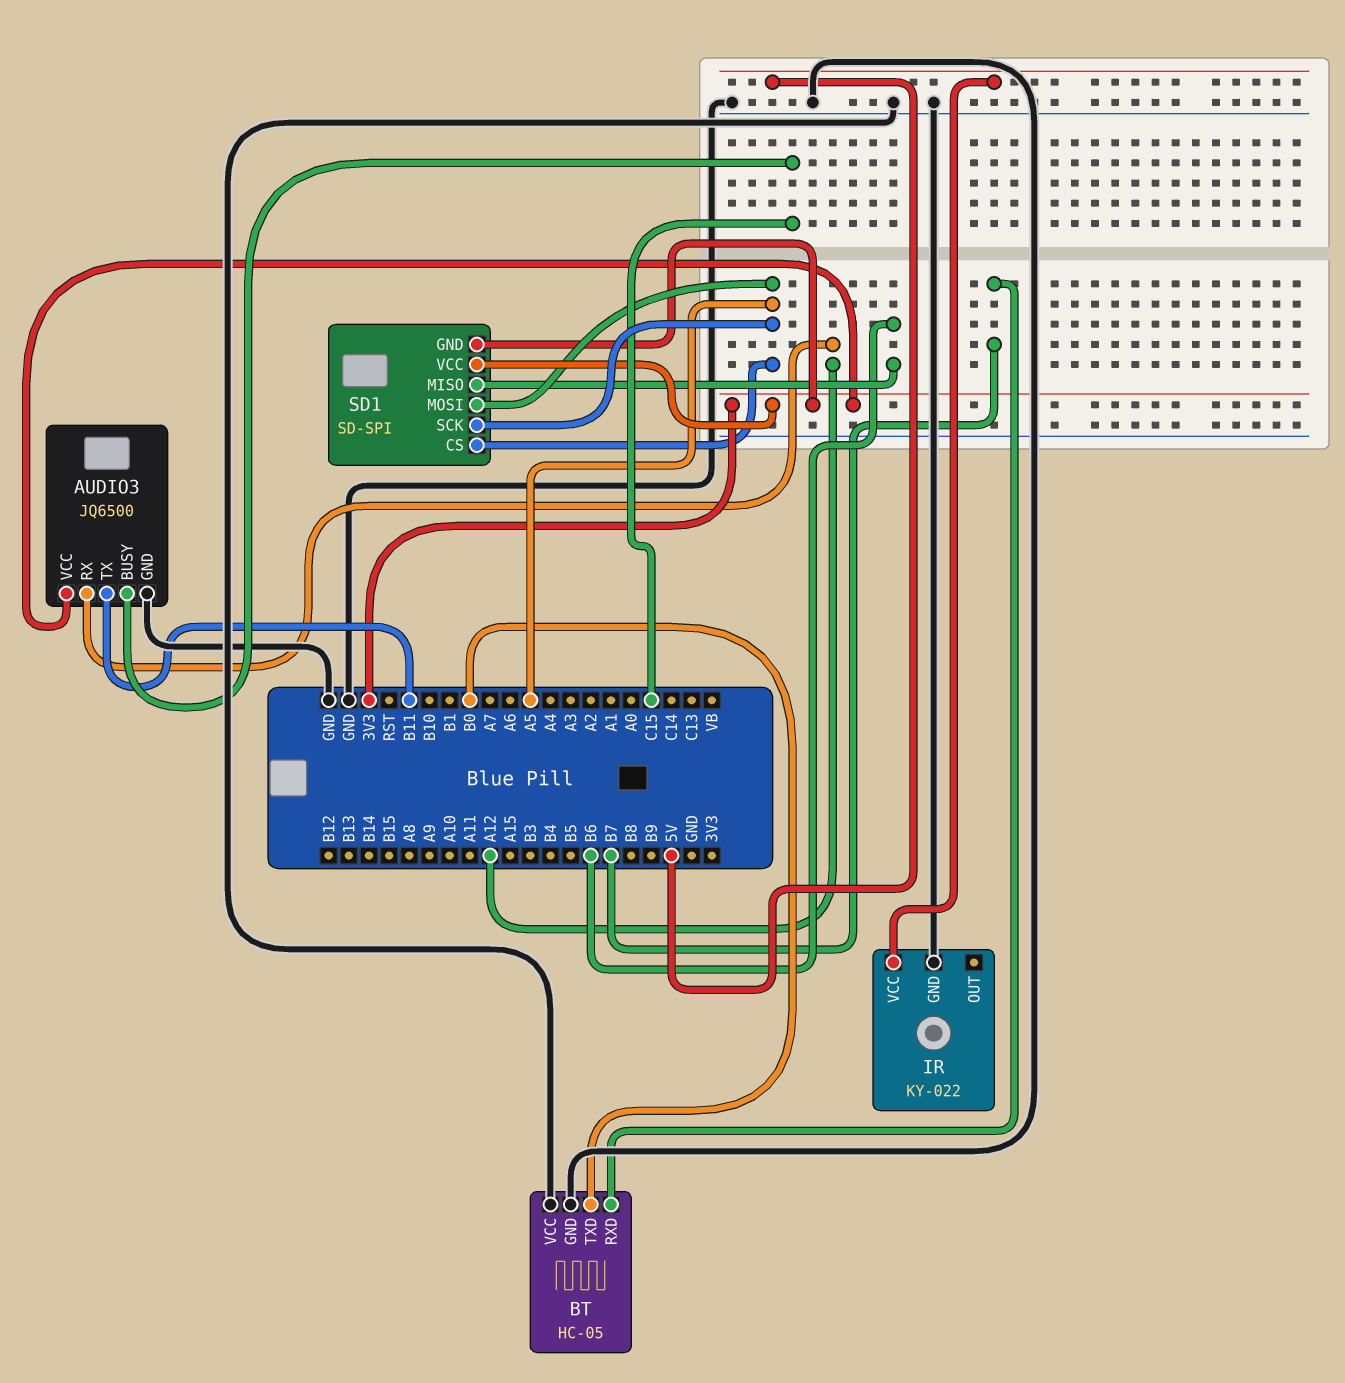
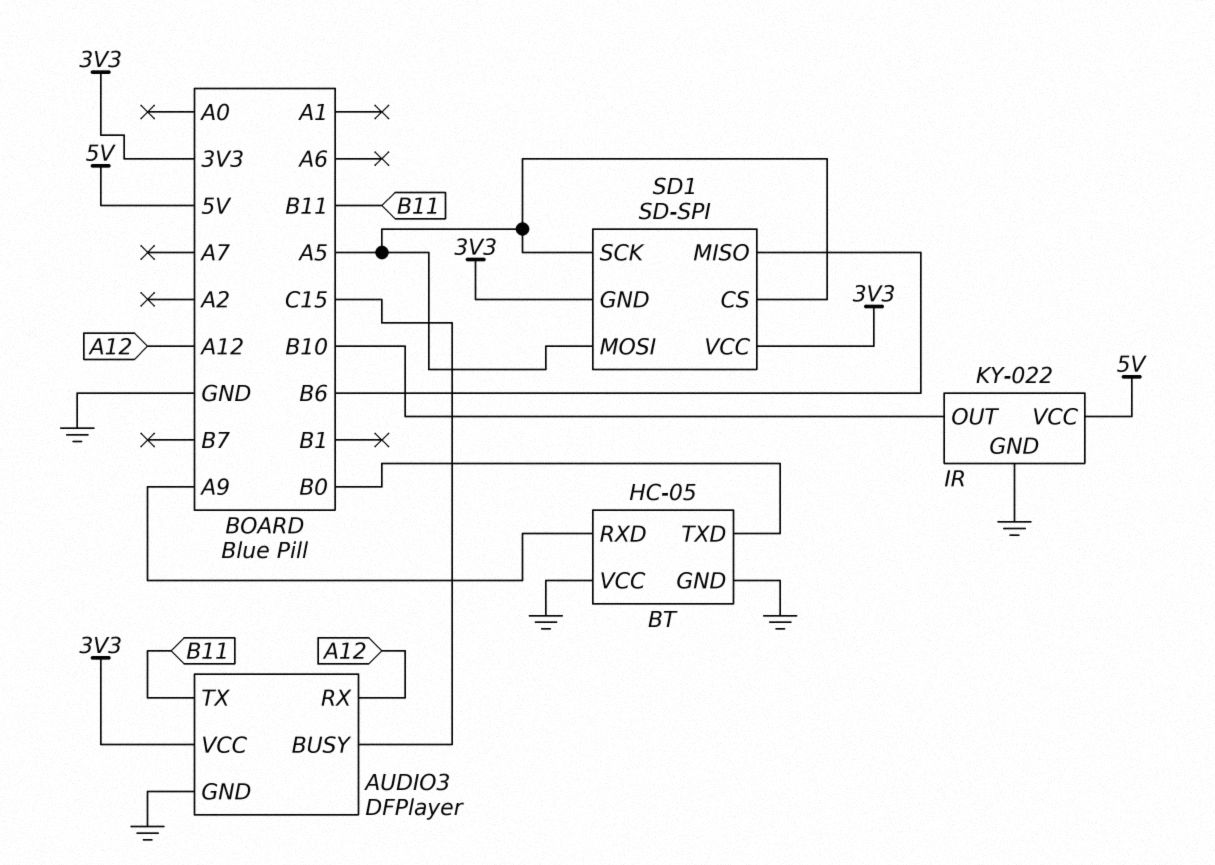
AUDIO3: JQ6500 -> DFPlayer
BT pin RXD: B7 -> A9
IR pin OUT: none -> B10

